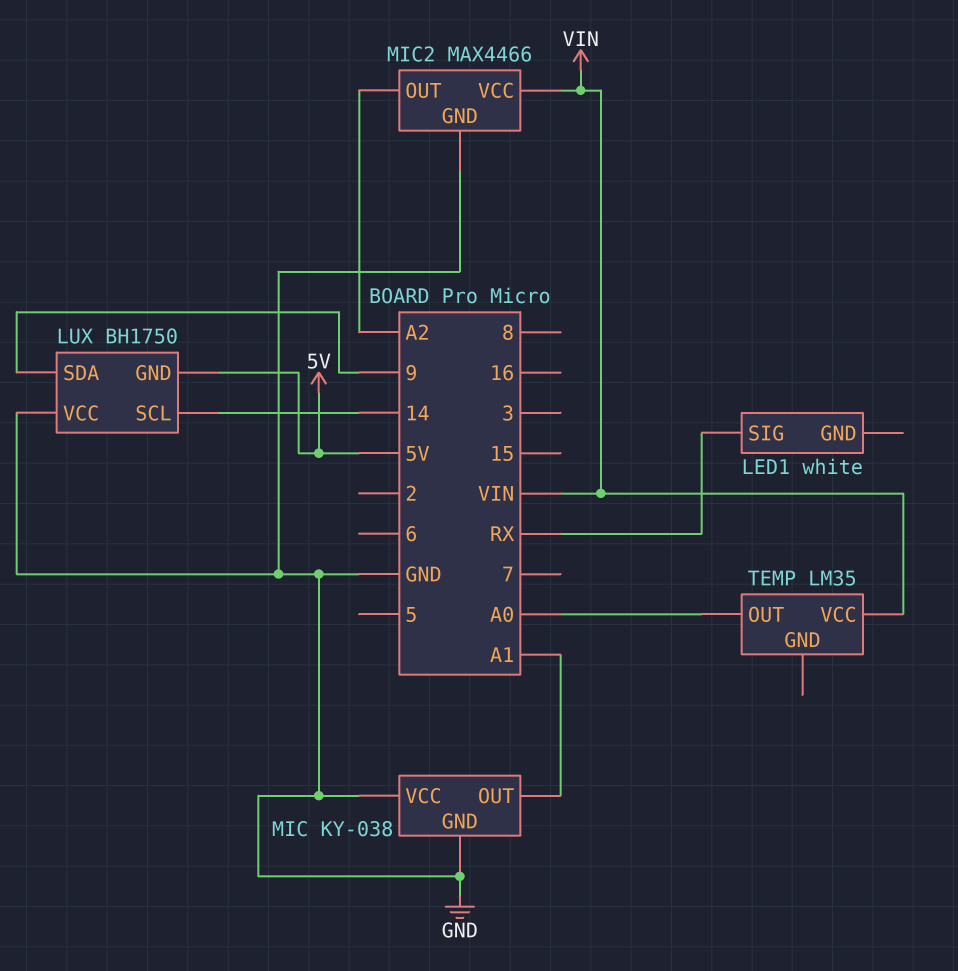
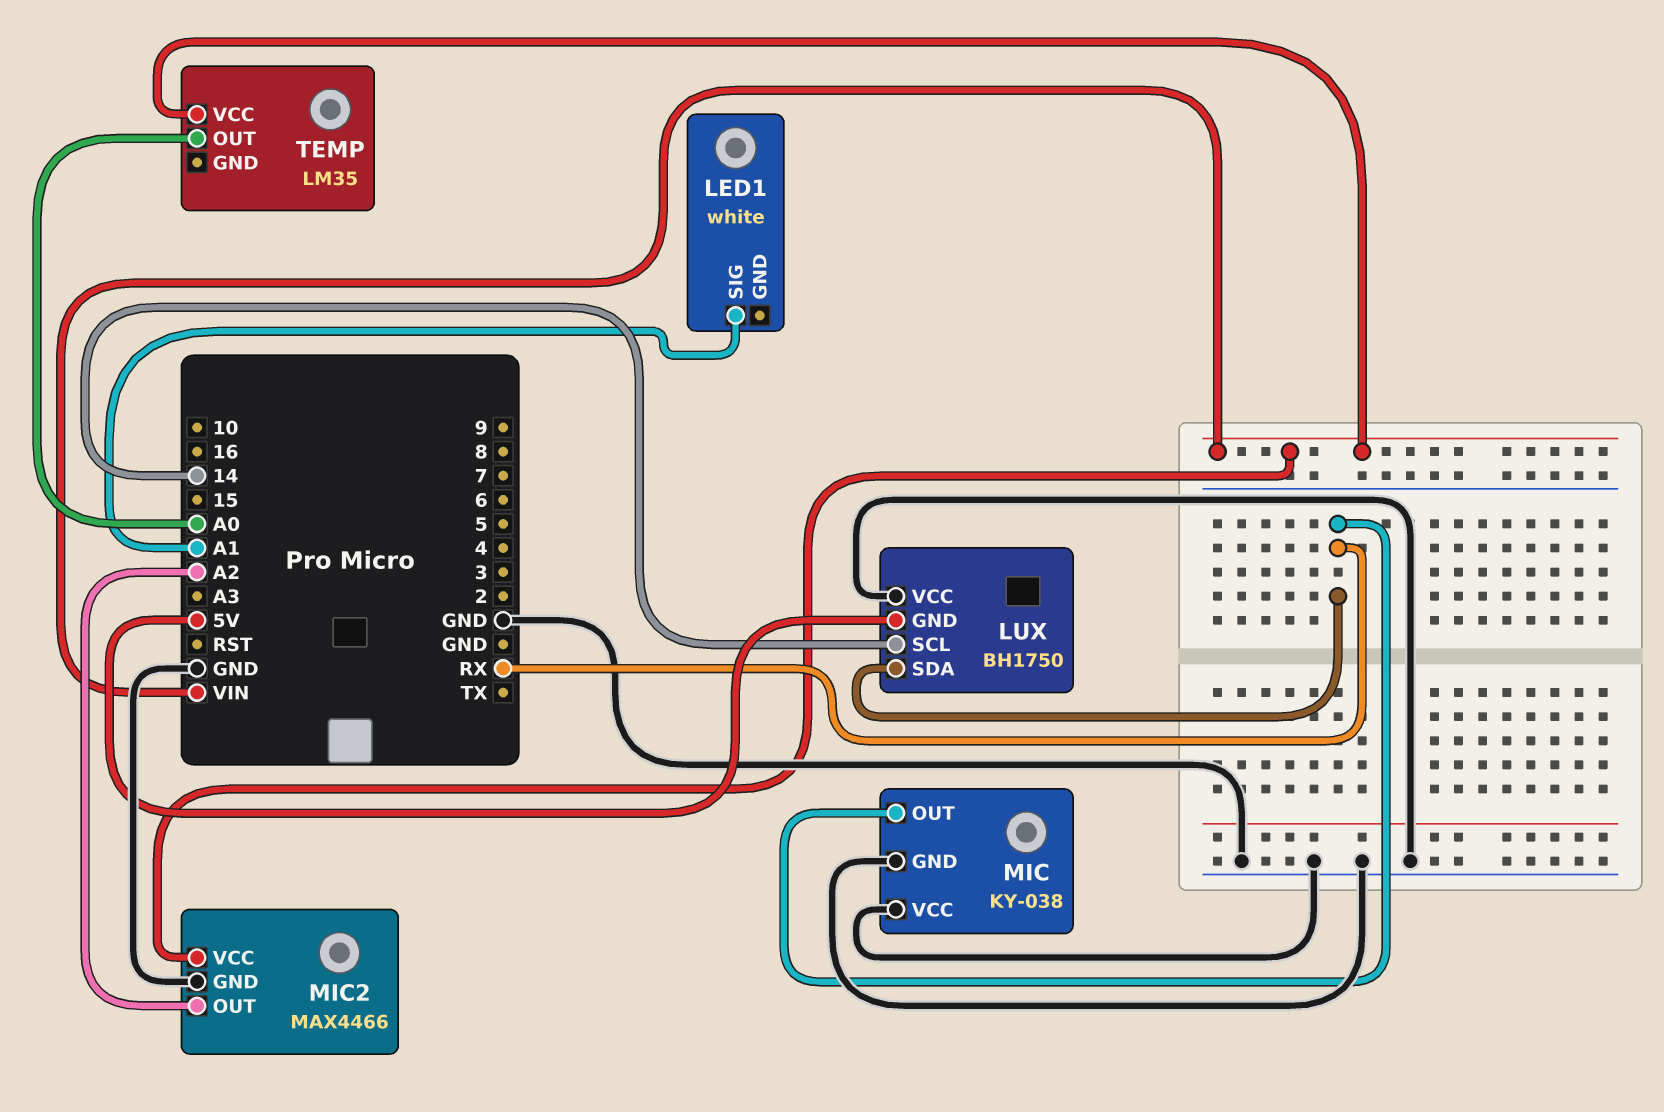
LED1 pin SIG: RX -> A1
LUX pin SDA: 9 -> RX
MIC pin OUT: A1 -> RX

